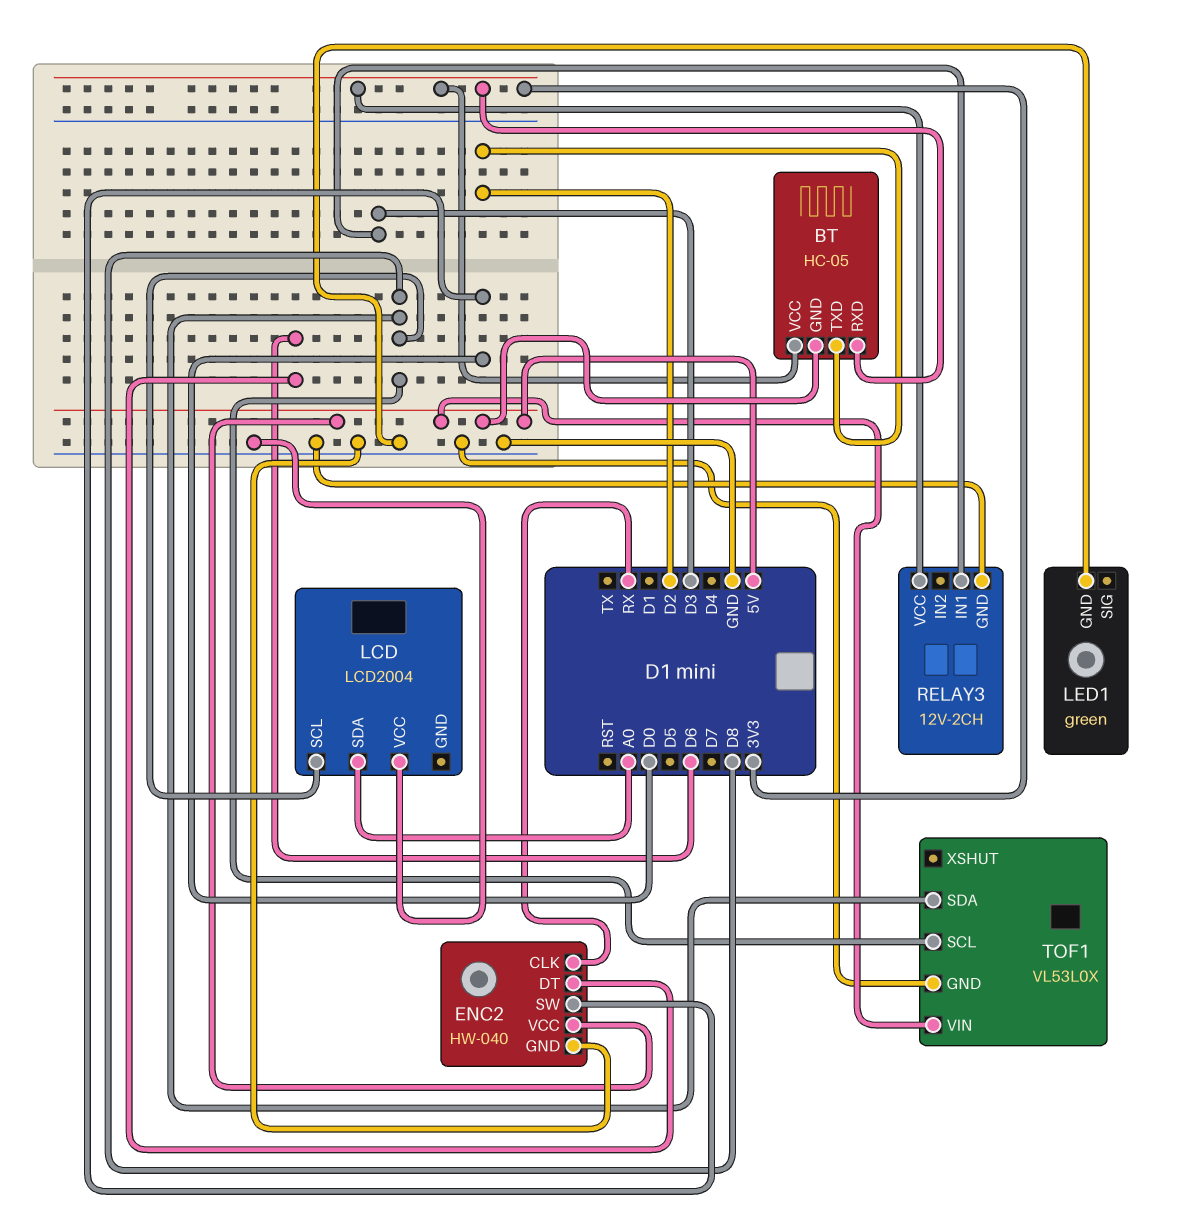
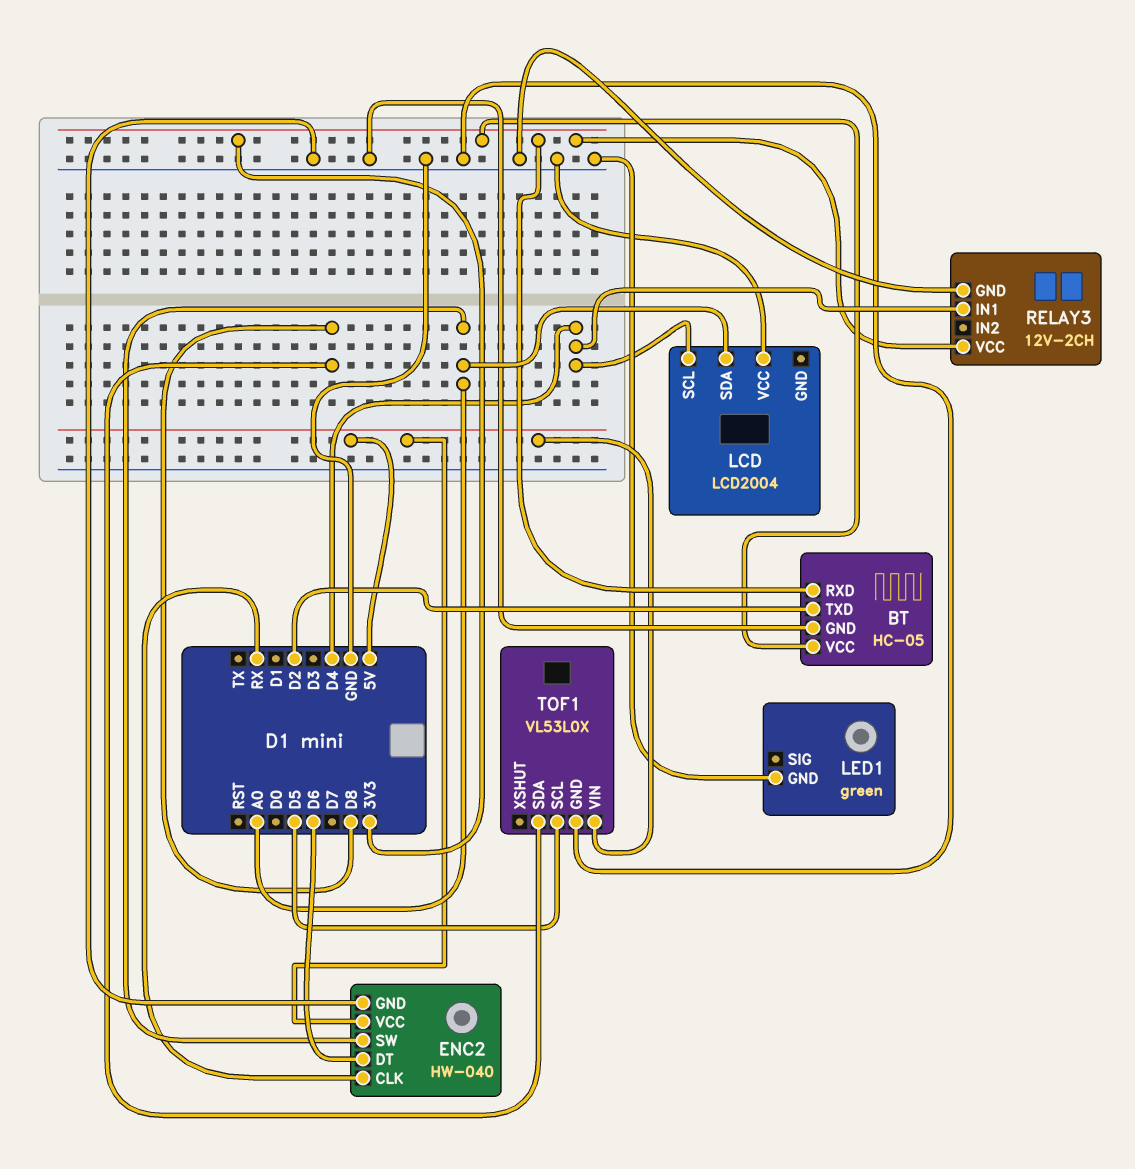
BT pin GND: 5V -> GND
ENC2 pin SW: D0 -> A0
LCD pin SCL: D8 -> D4
RELAY3 pin IN1: D3 -> D4
TOF1 pin SCL: D8 -> D5

